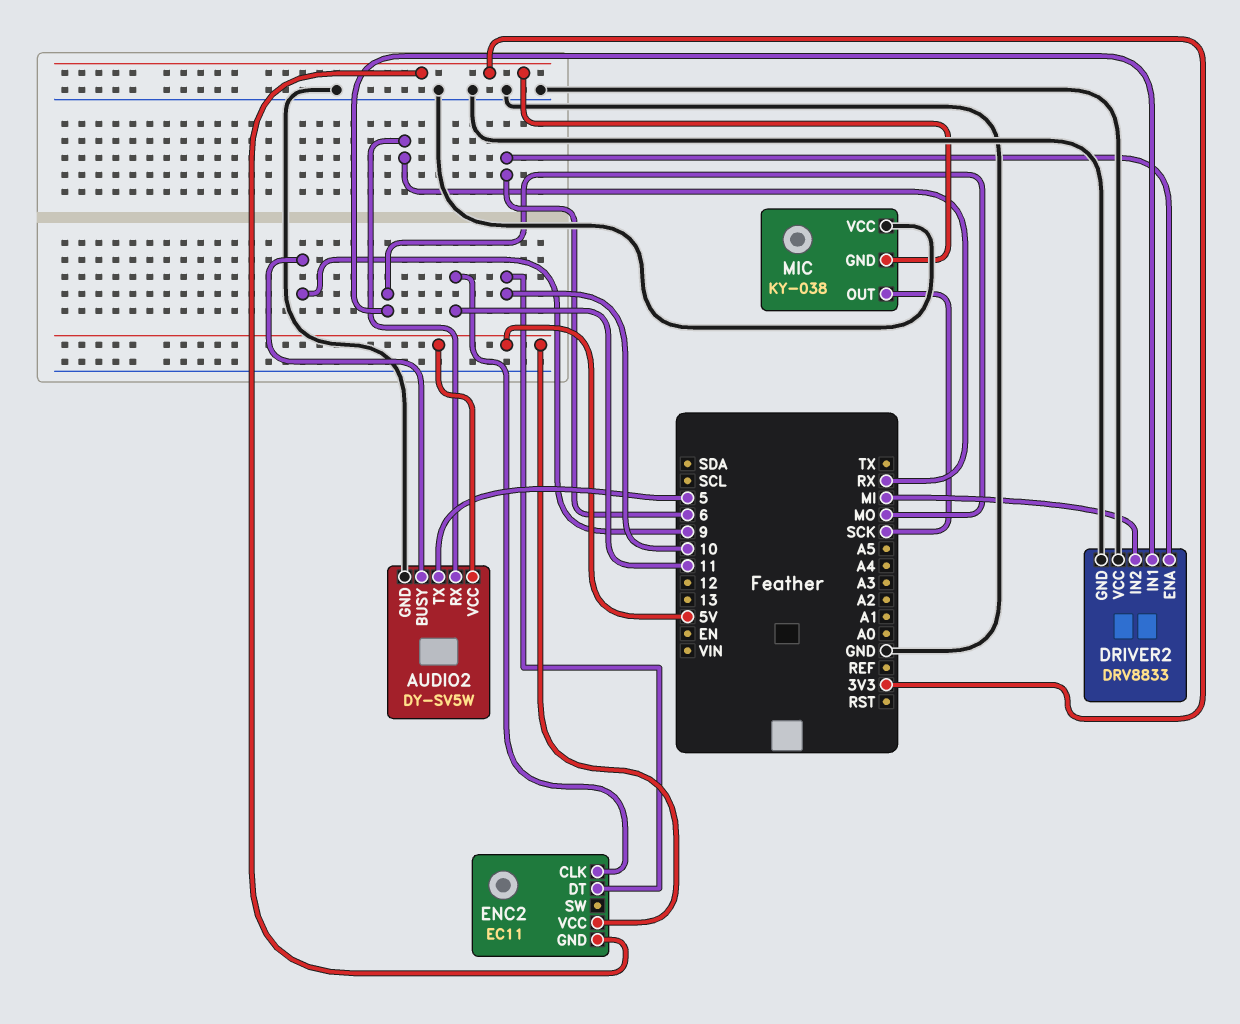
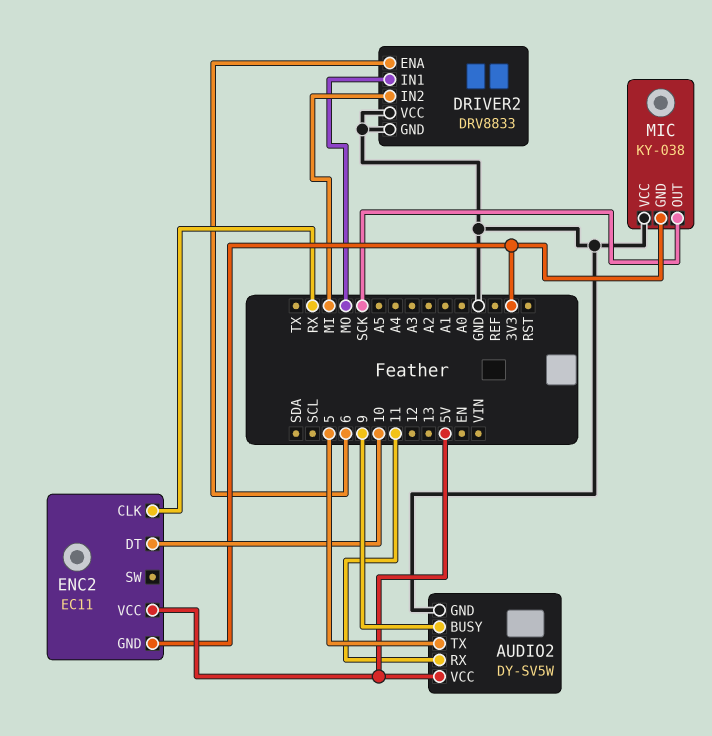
AUDIO2 pin RX: RX -> 11
ENC2 pin CLK: 11 -> RX

